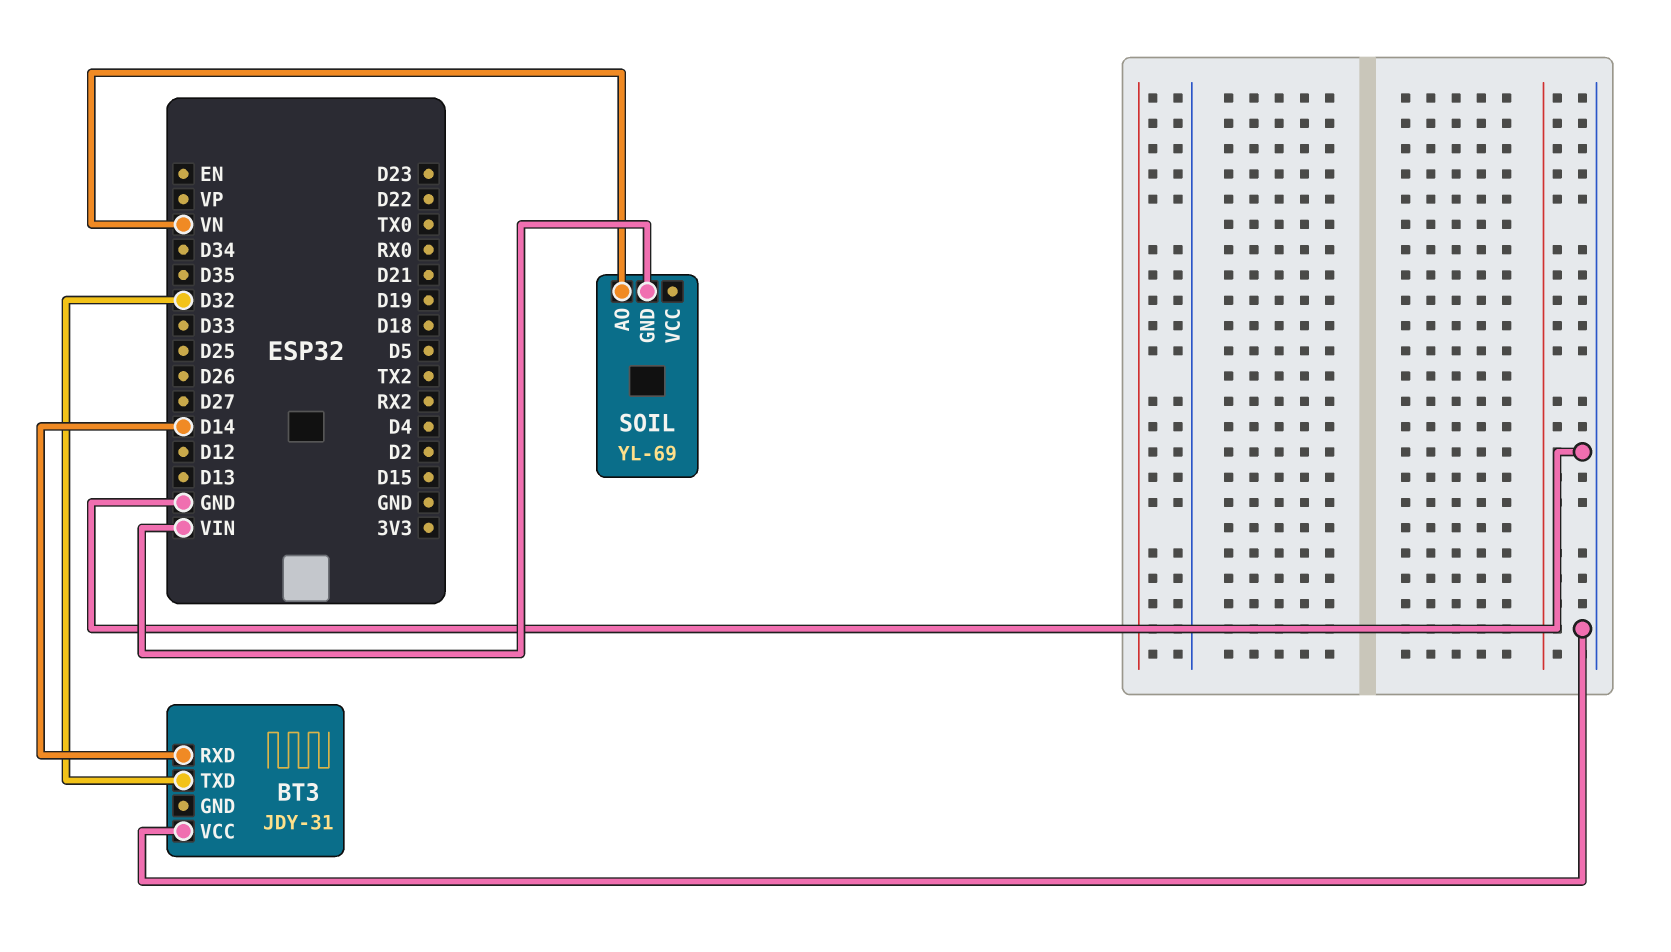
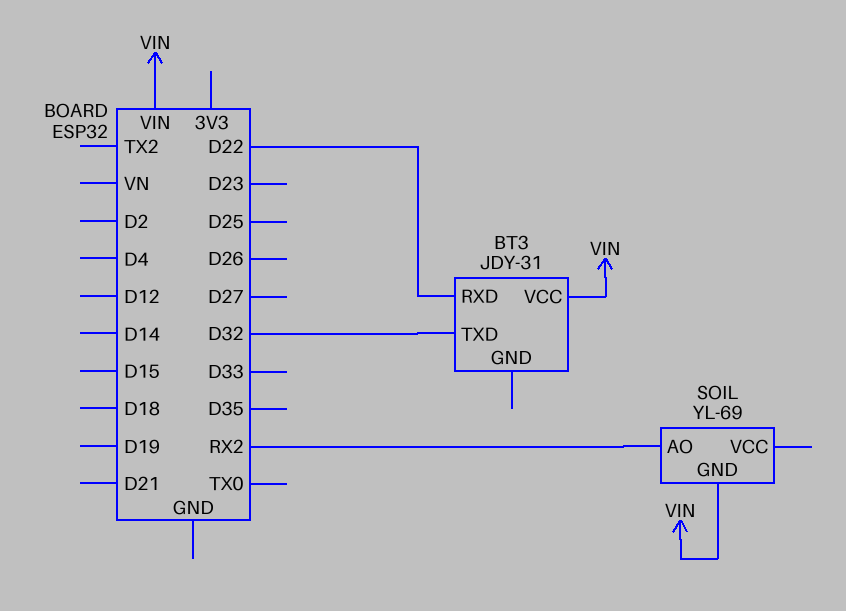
BT3 pin RXD: D14 -> D22
BT3 pin VCC: GND -> VIN
SOIL pin AO: VN -> RX2

